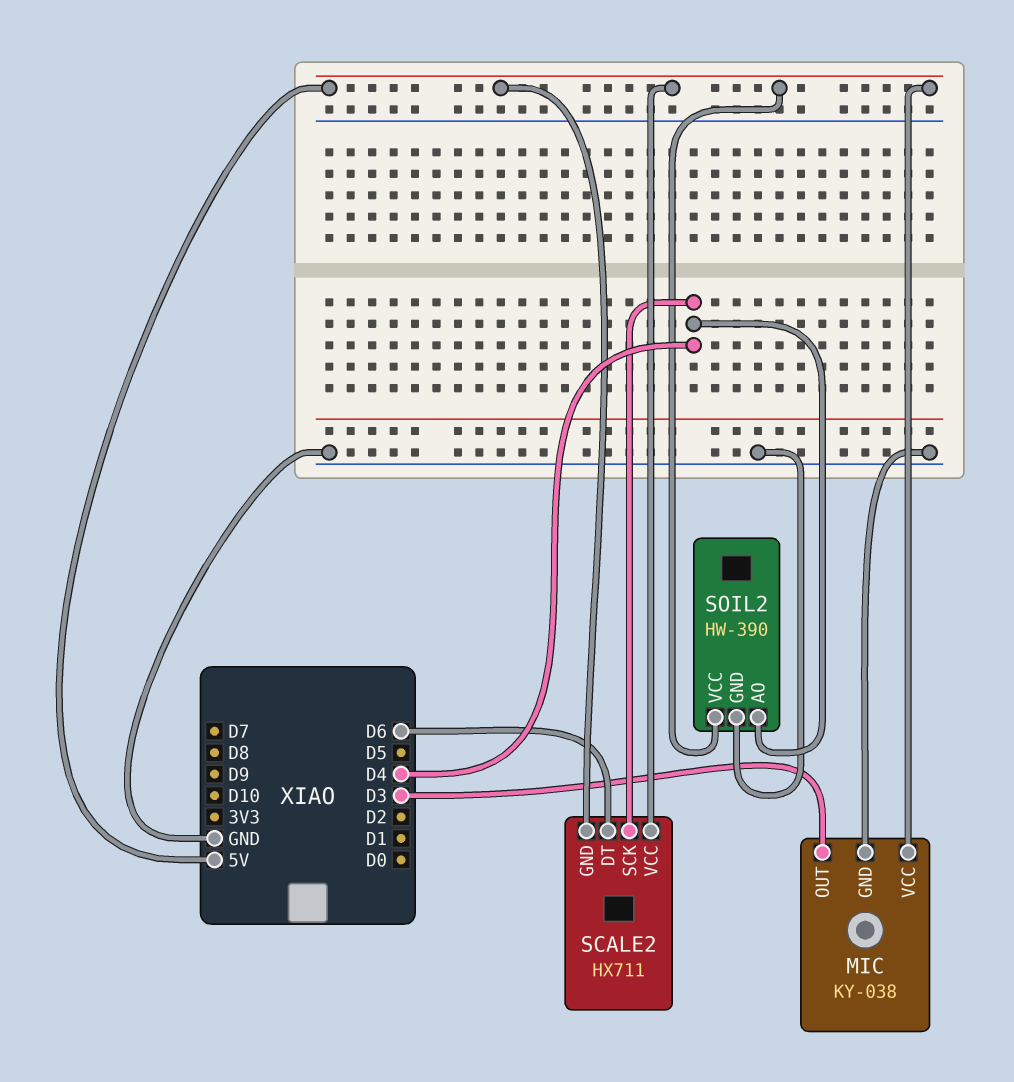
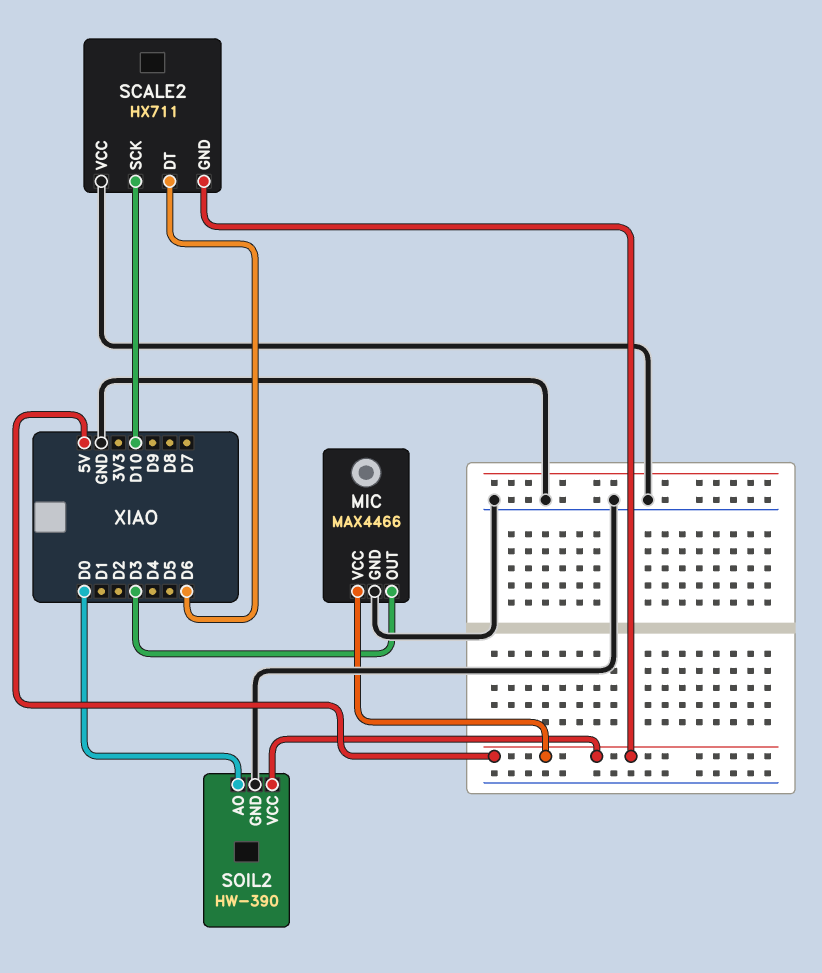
MIC: KY-038 -> MAX4466
SCALE2 pin SCK: D4 -> D10
SCALE2 pin VCC: 5V -> GND
SOIL2 pin AO: D4 -> D0

